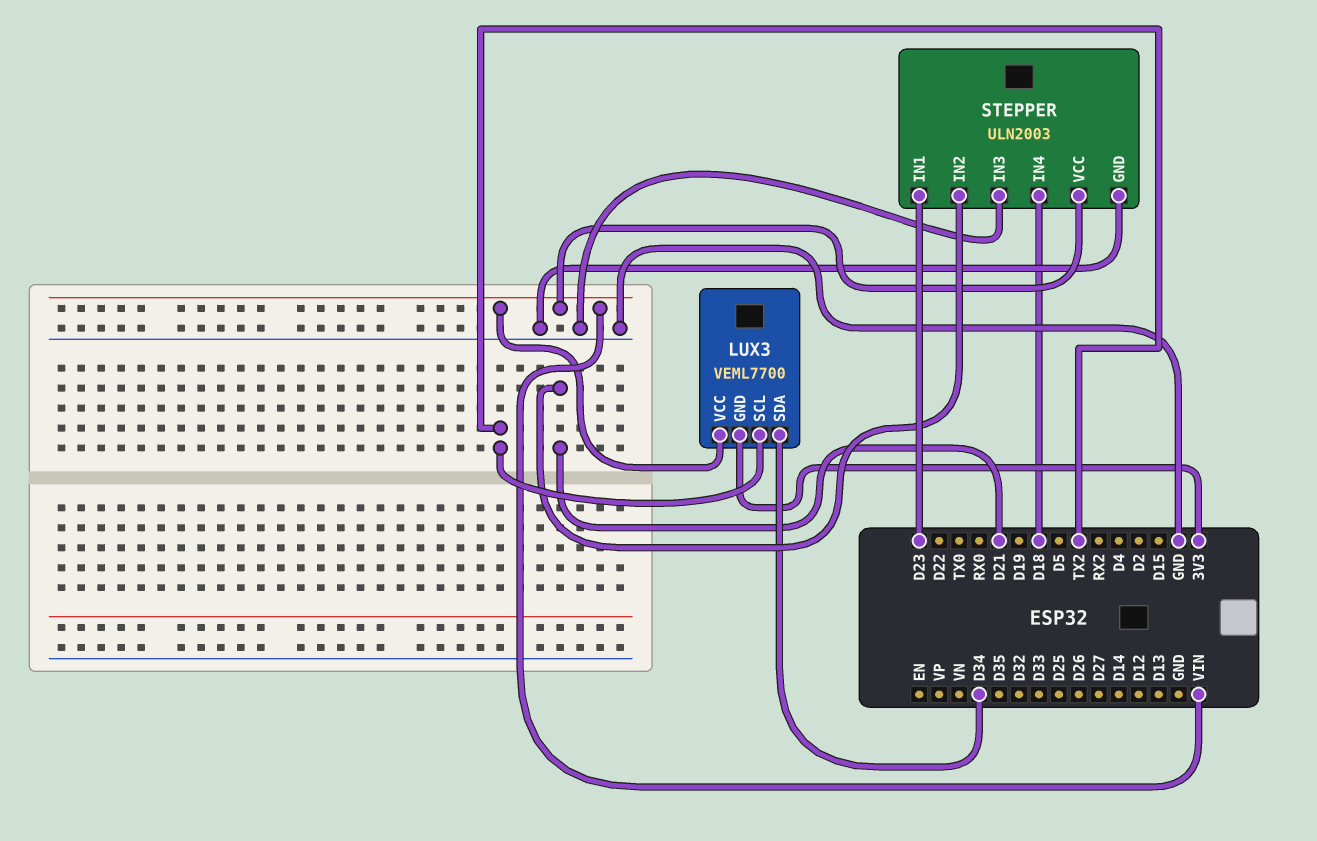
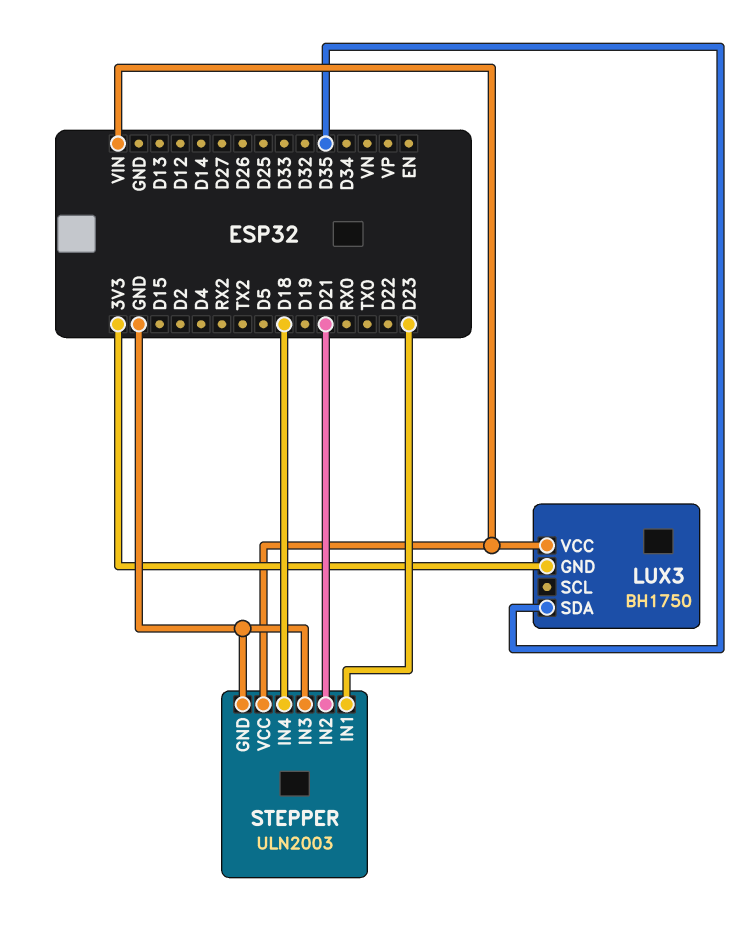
LUX3: VEML7700 -> BH1750
LUX3 pin SCL: TX2 -> none
LUX3 pin SDA: D34 -> D35

